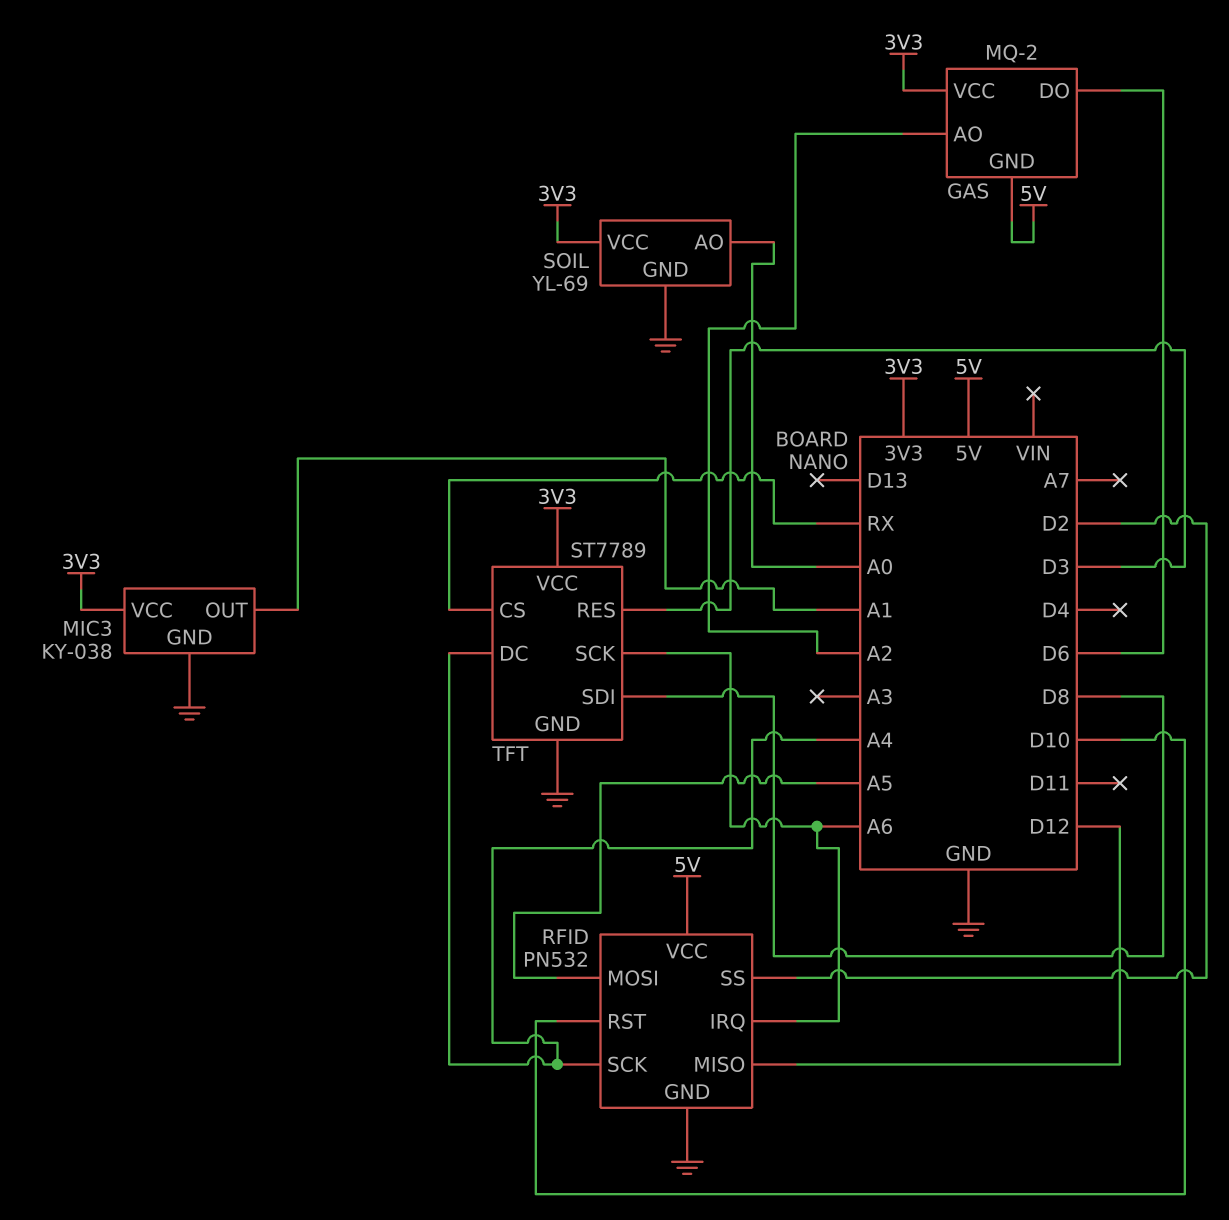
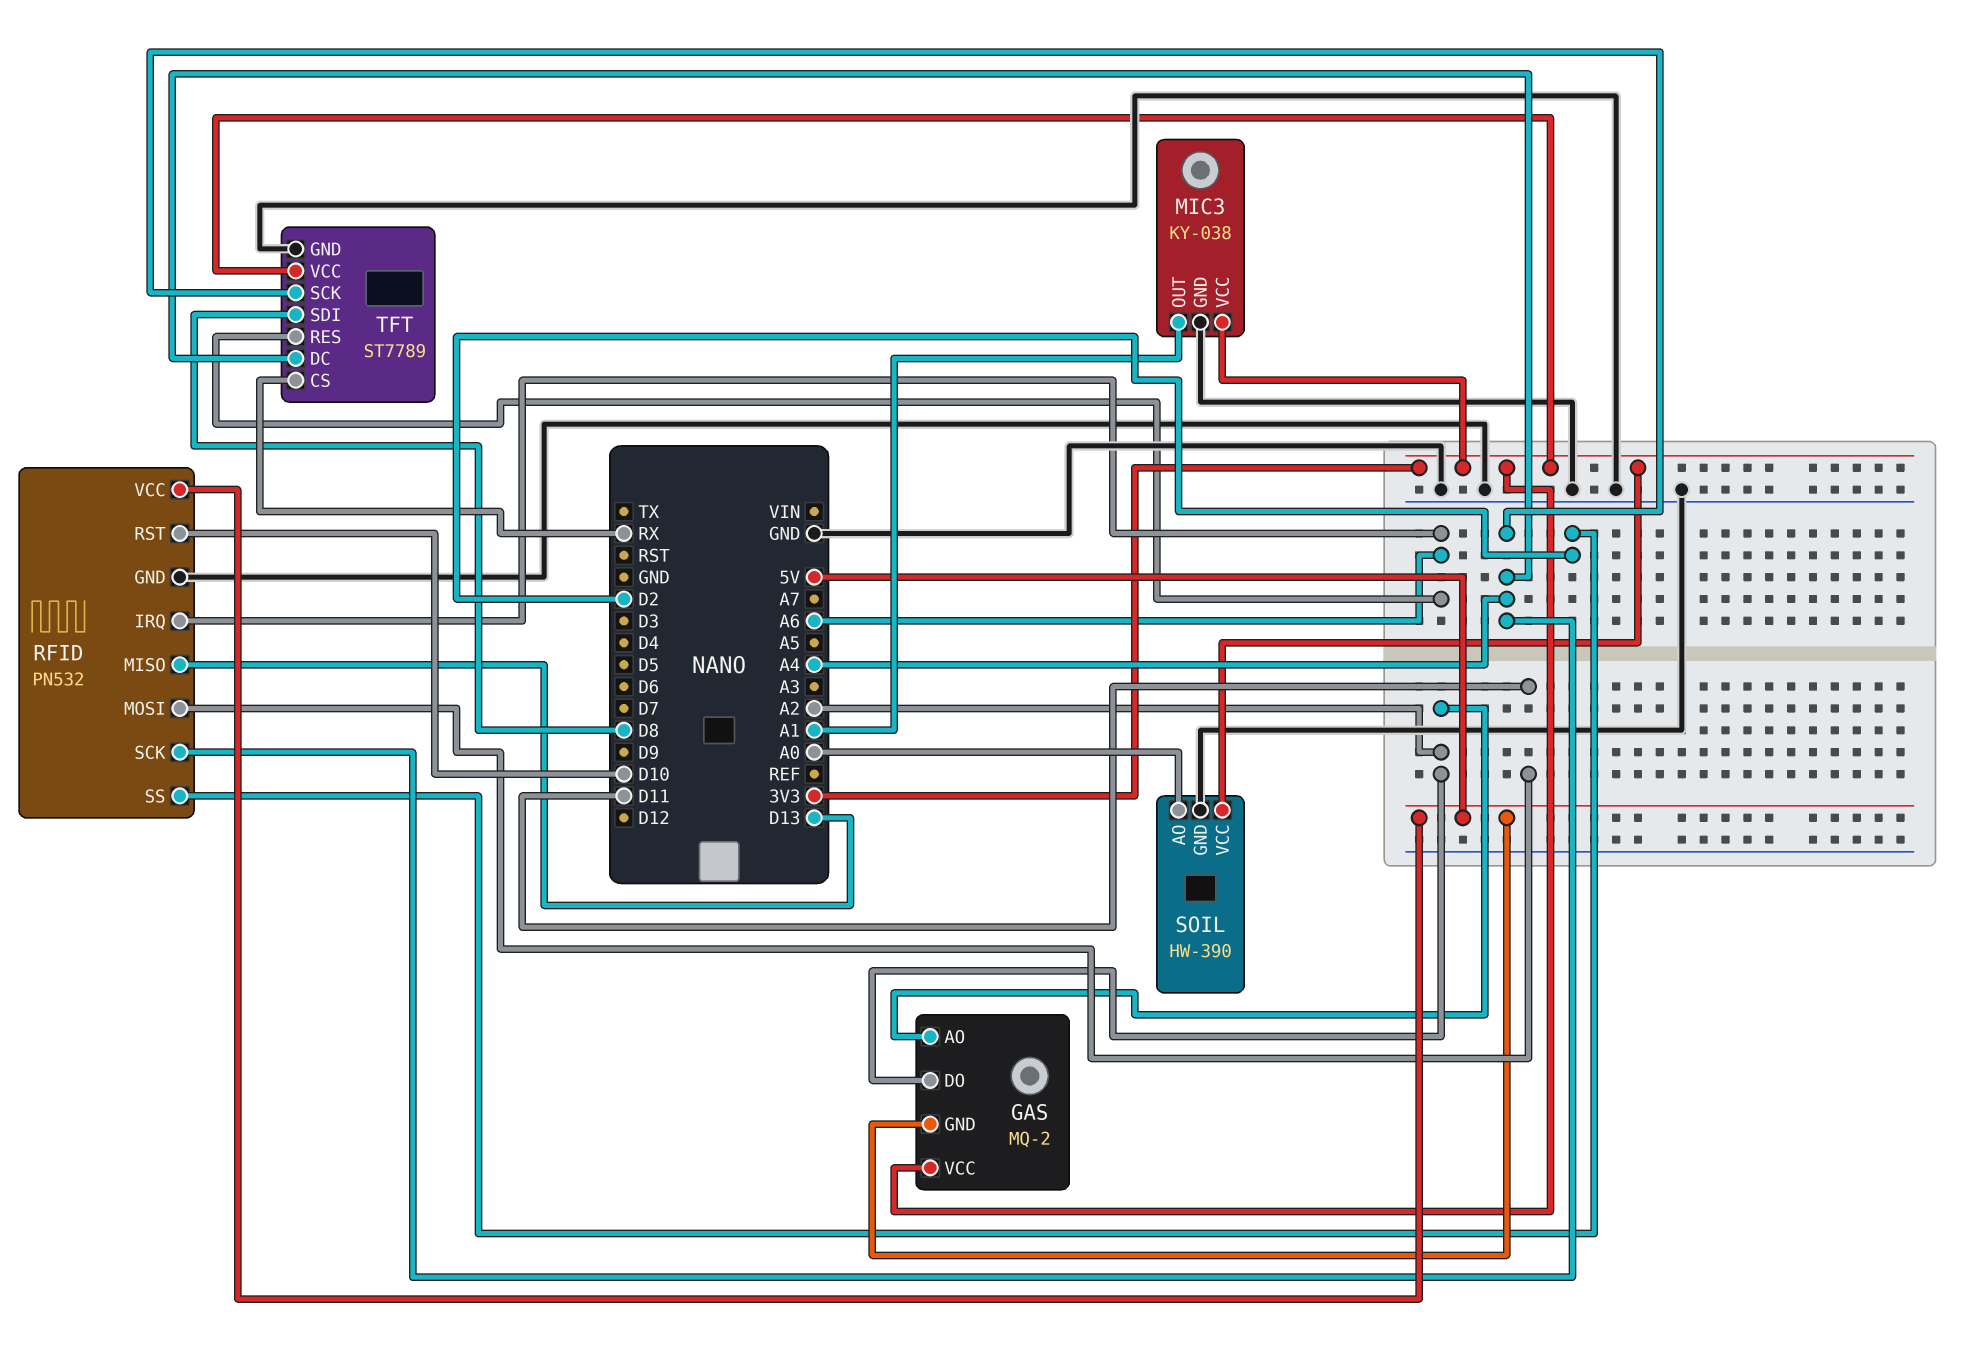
GAS pin DO: D6 -> A2
RFID pin MISO: D12 -> D13
RFID pin MOSI: A5 -> D11
SOIL: YL-69 -> HW-390
TFT pin RES: D3 -> A6
TFT pin SCK: A6 -> A4

